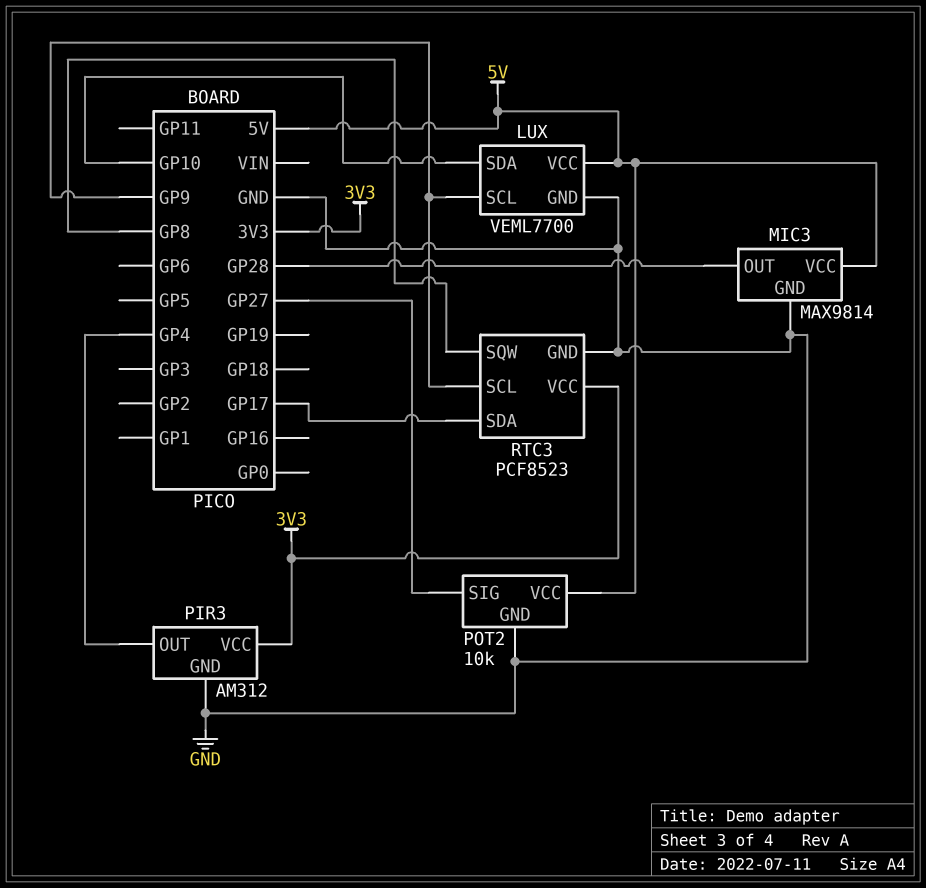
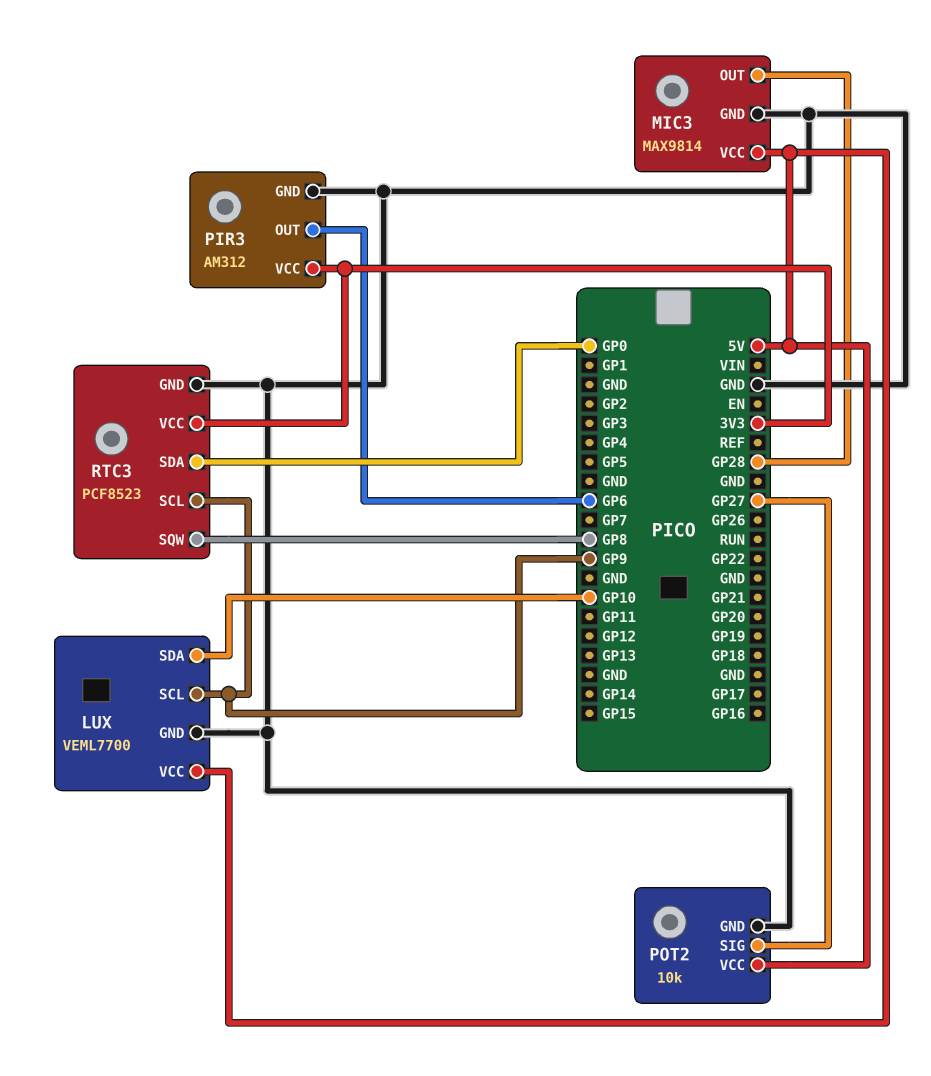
PIR3 pin OUT: GP4 -> GP6
RTC3 pin SDA: GP17 -> GP0

